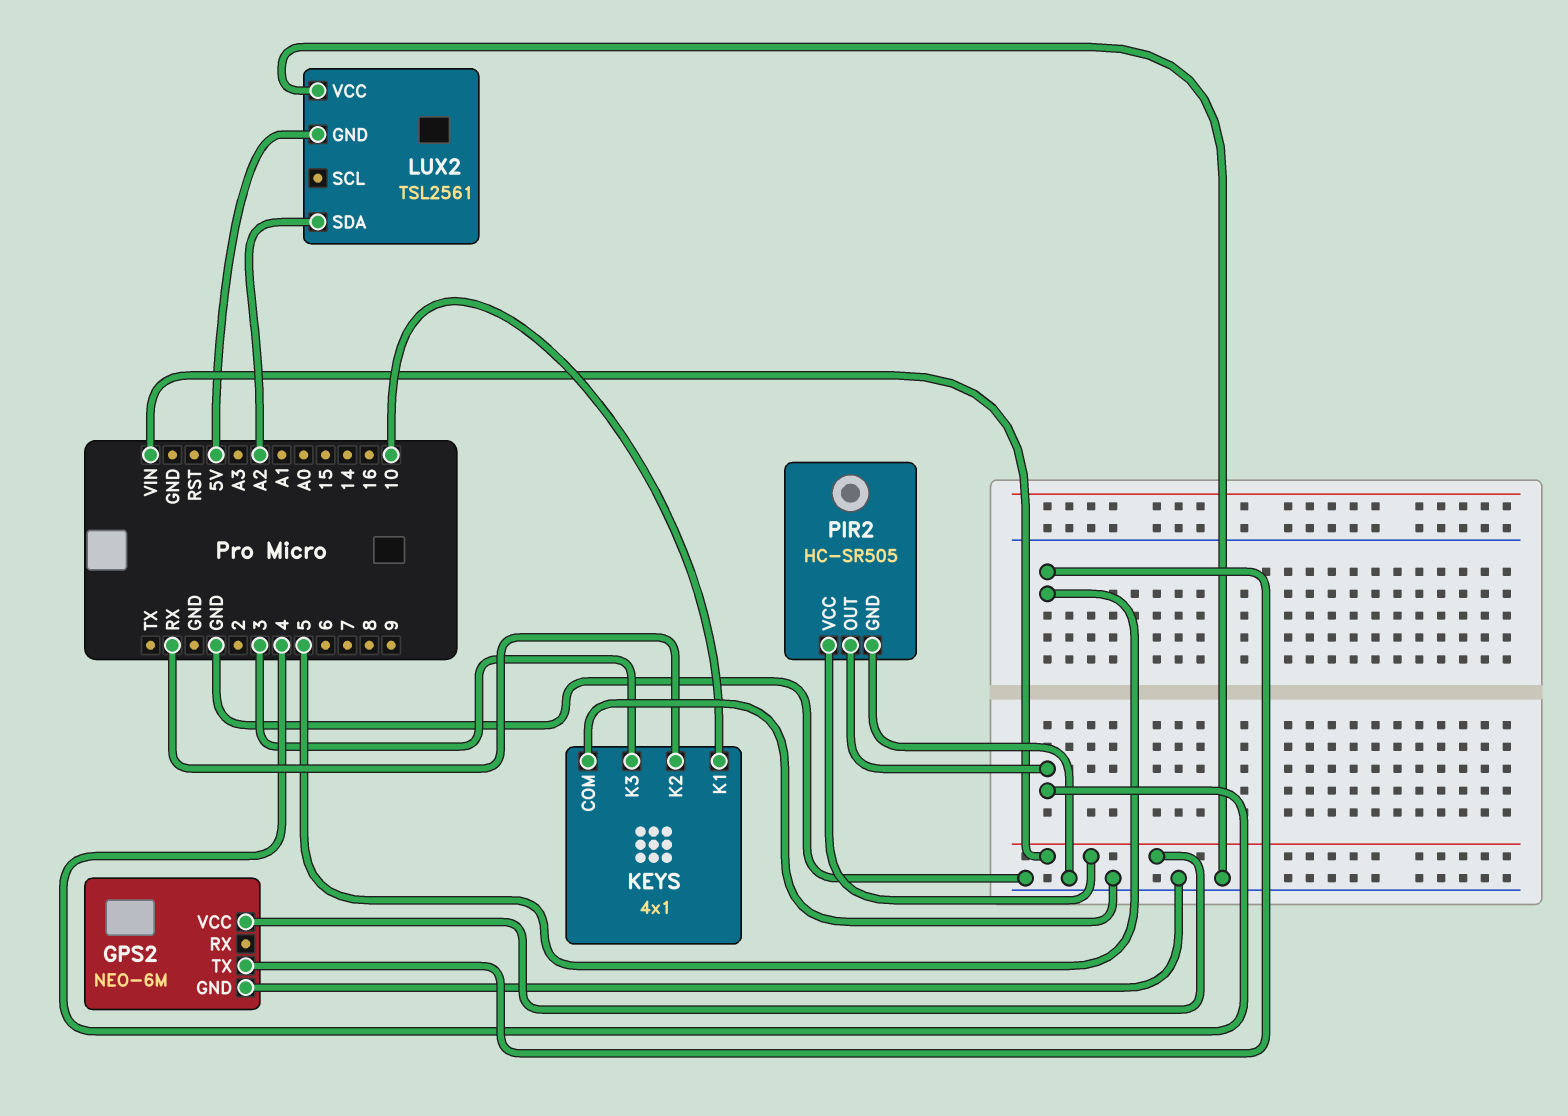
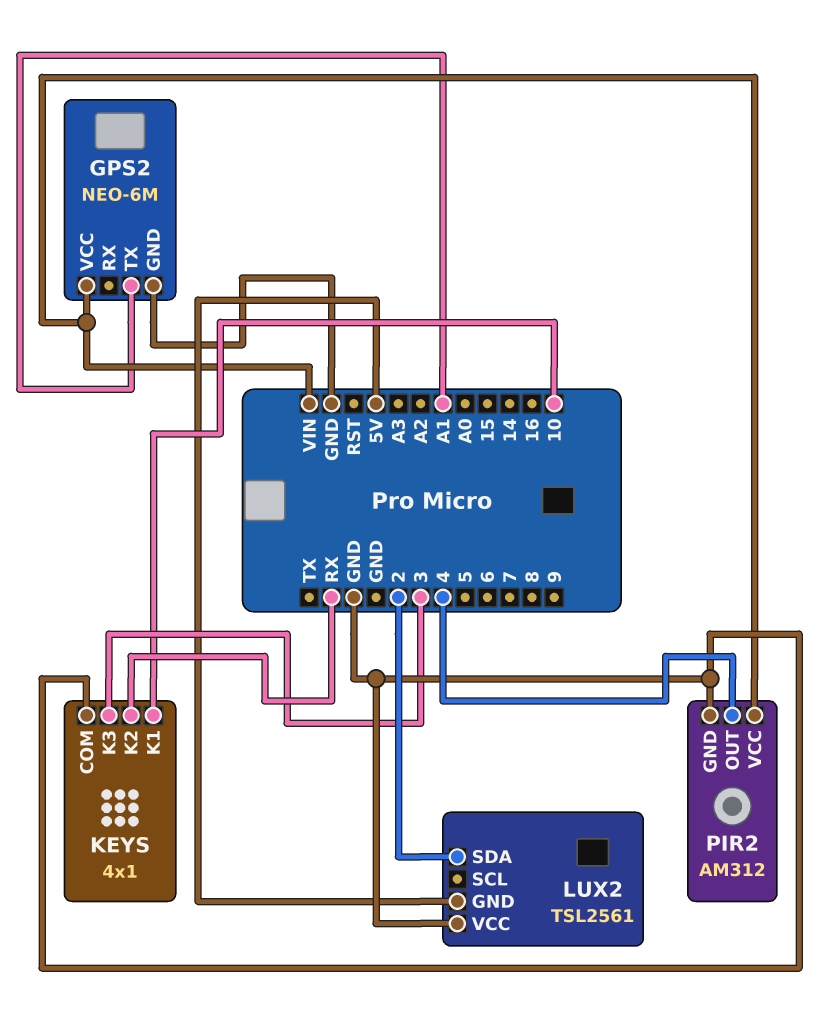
GPS2 pin TX: 5 -> A1
LUX2 pin SDA: A2 -> 2
PIR2: HC-SR505 -> AM312

